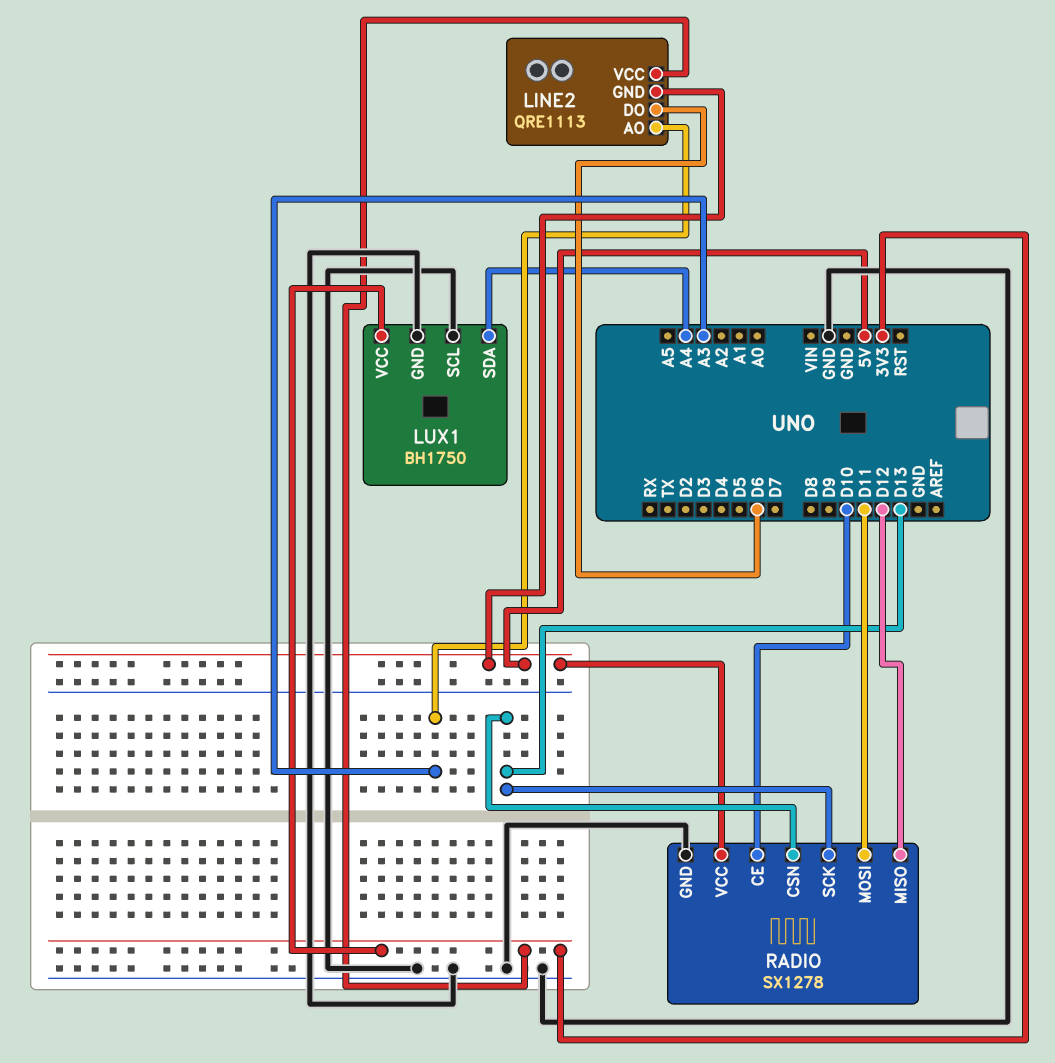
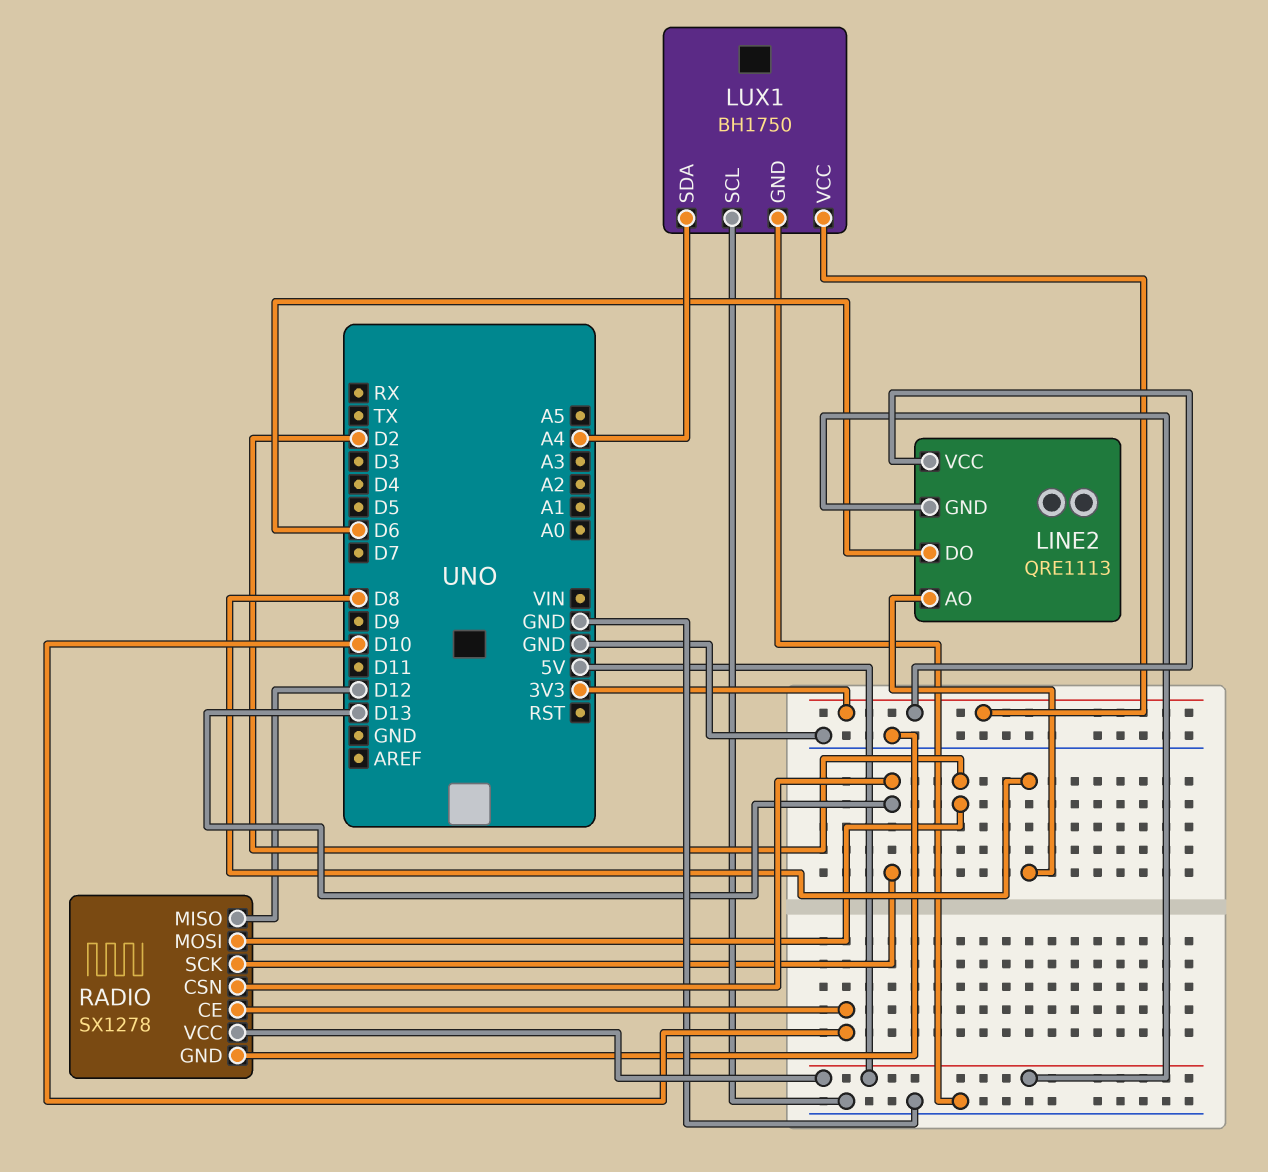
LINE2 pin AO: A3 -> D8
RADIO pin MOSI: D11 -> D2

